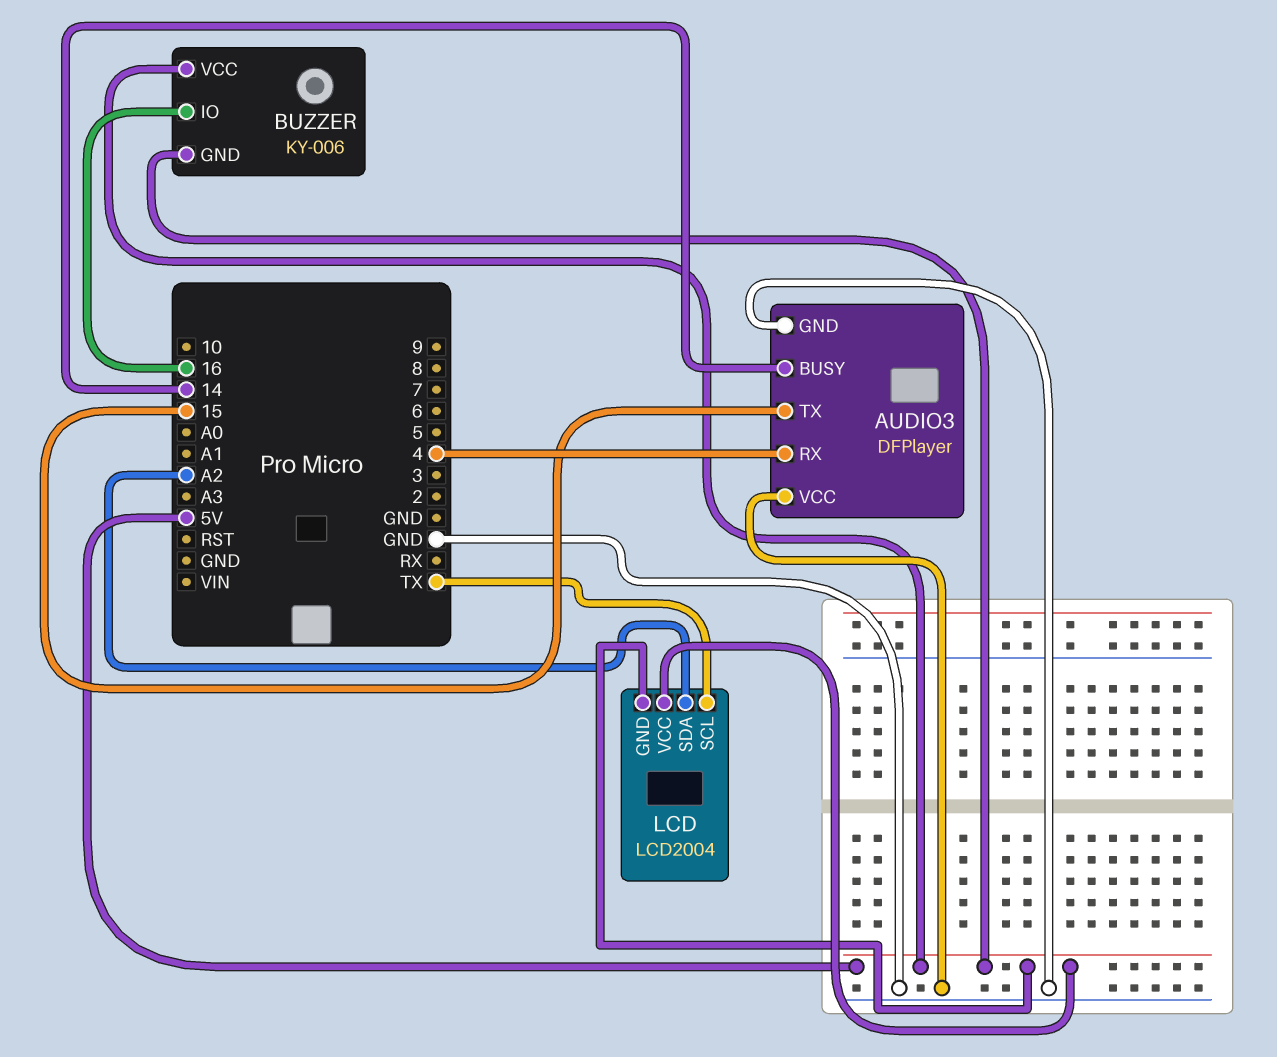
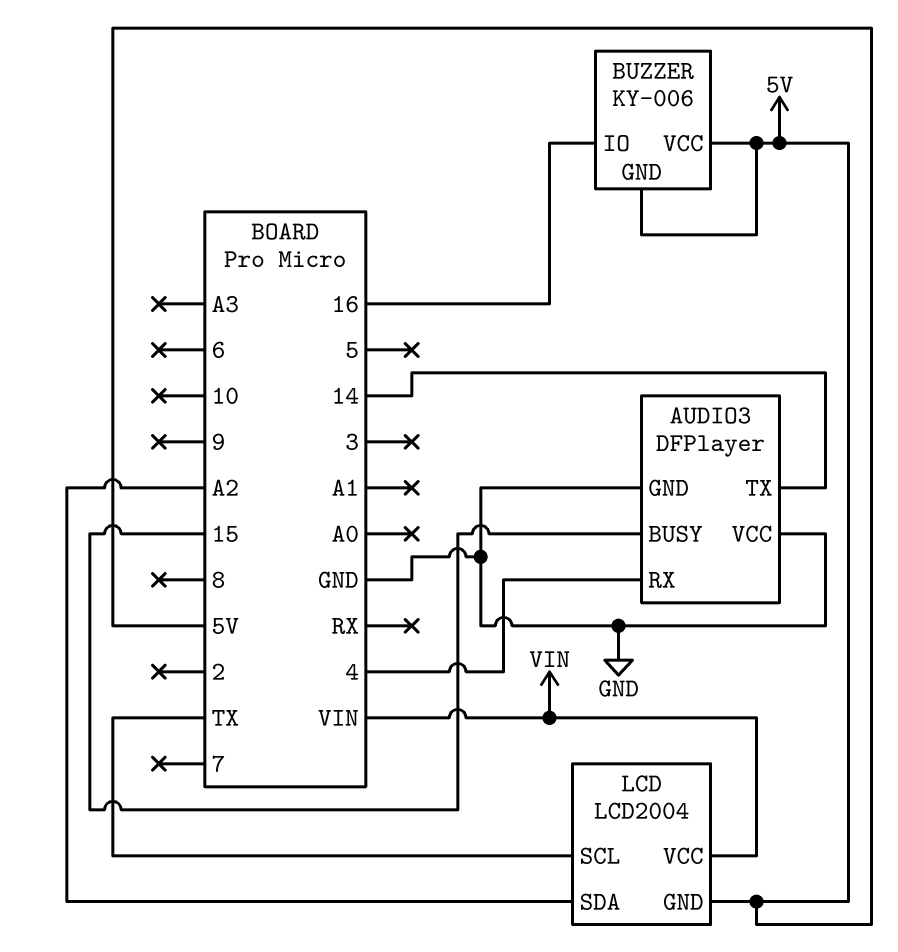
AUDIO3 pin BUSY: 14 -> 15
AUDIO3 pin TX: 15 -> 14
LCD pin VCC: 5V -> VIN

